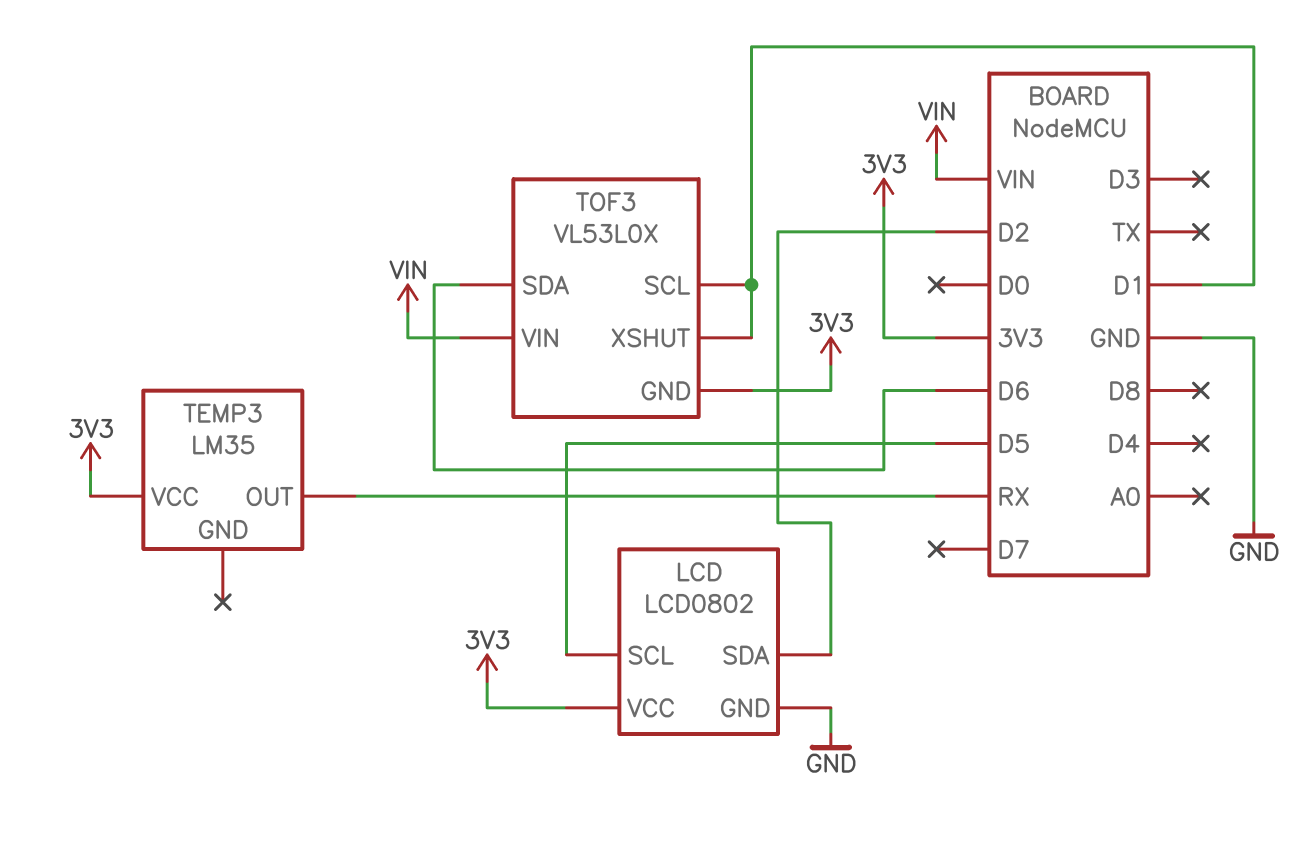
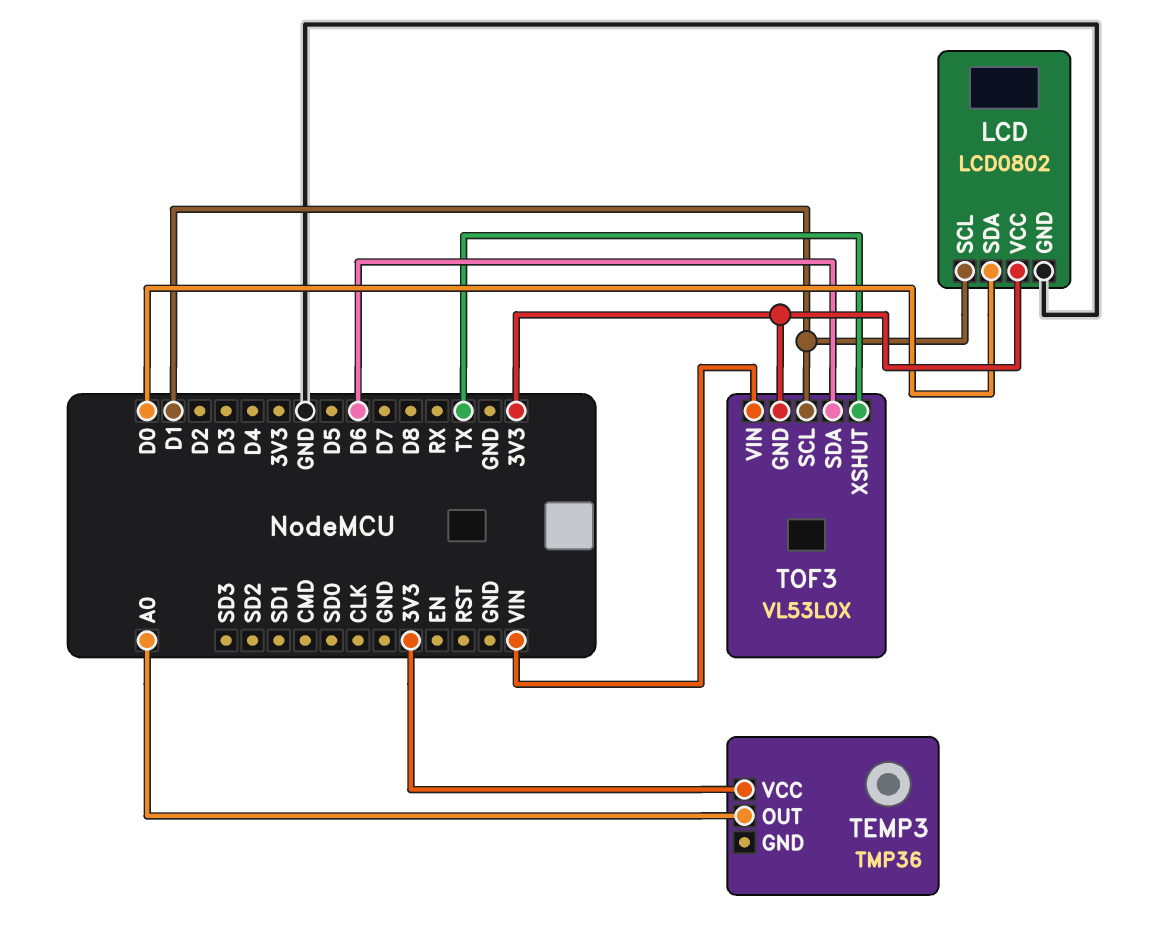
LCD pin SCL: D5 -> D1
LCD pin SDA: D2 -> D0
TEMP3: LM35 -> TMP36
TEMP3 pin OUT: RX -> A0
TOF3 pin XSHUT: D1 -> TX

